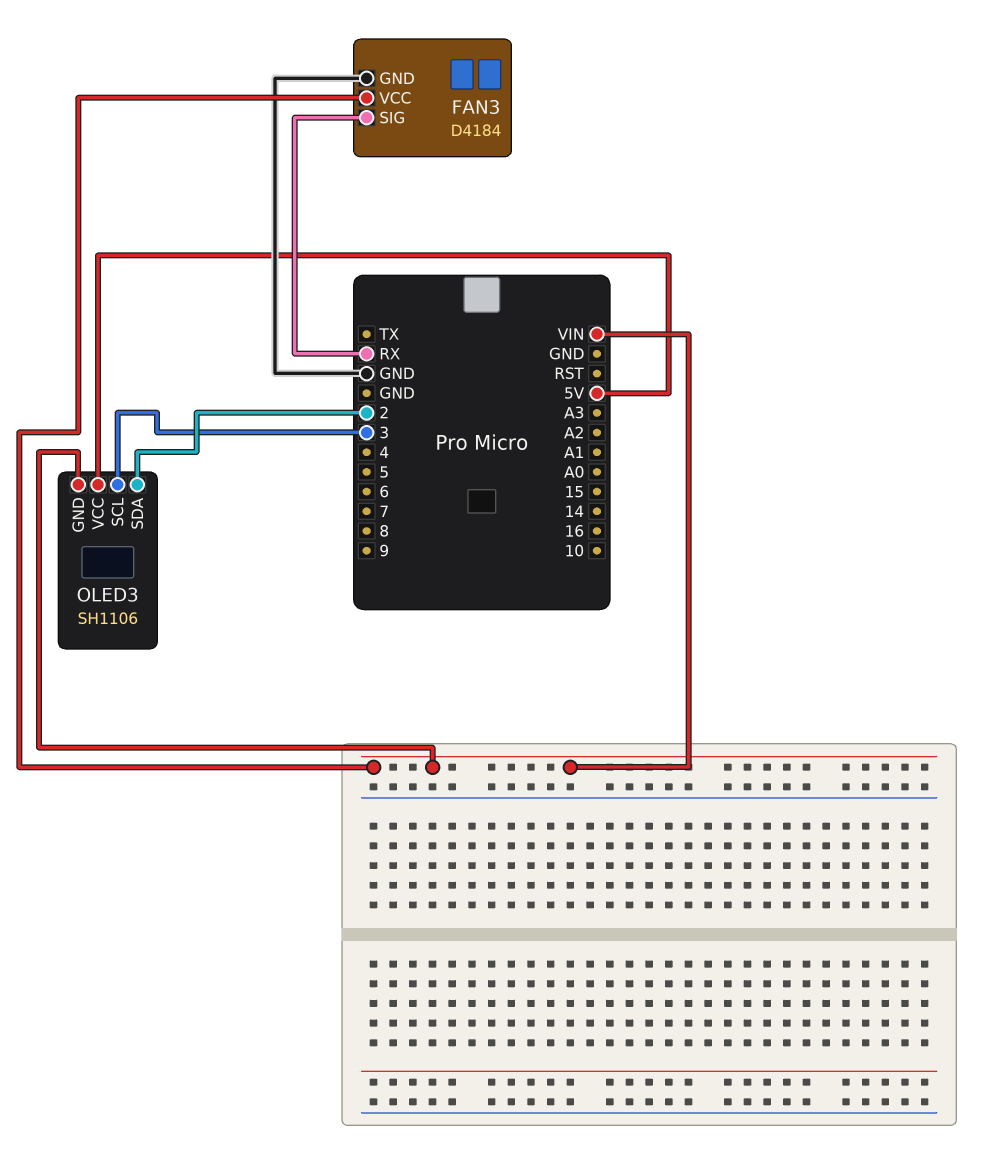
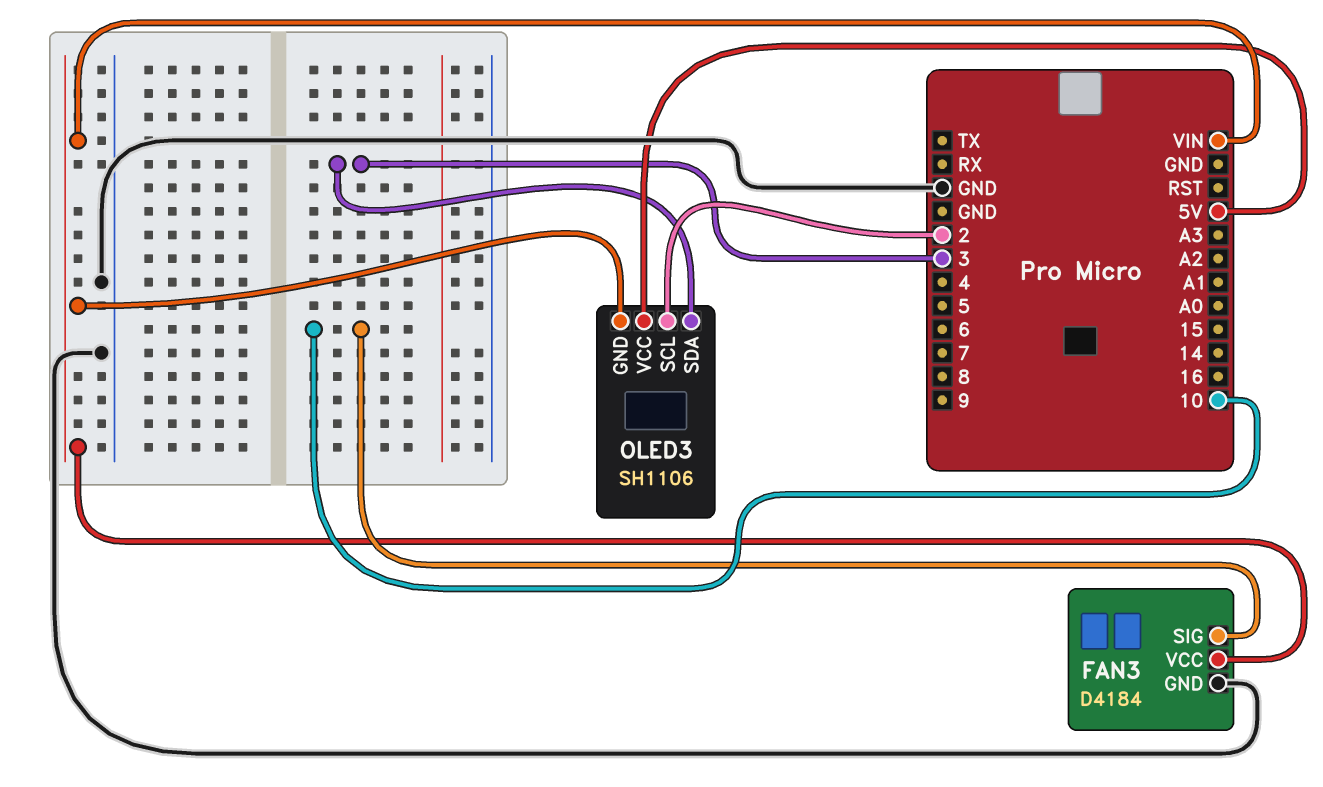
FAN3 pin SIG: RX -> 10
OLED3 pin SCL: 3 -> 2
OLED3 pin SDA: 2 -> 3

